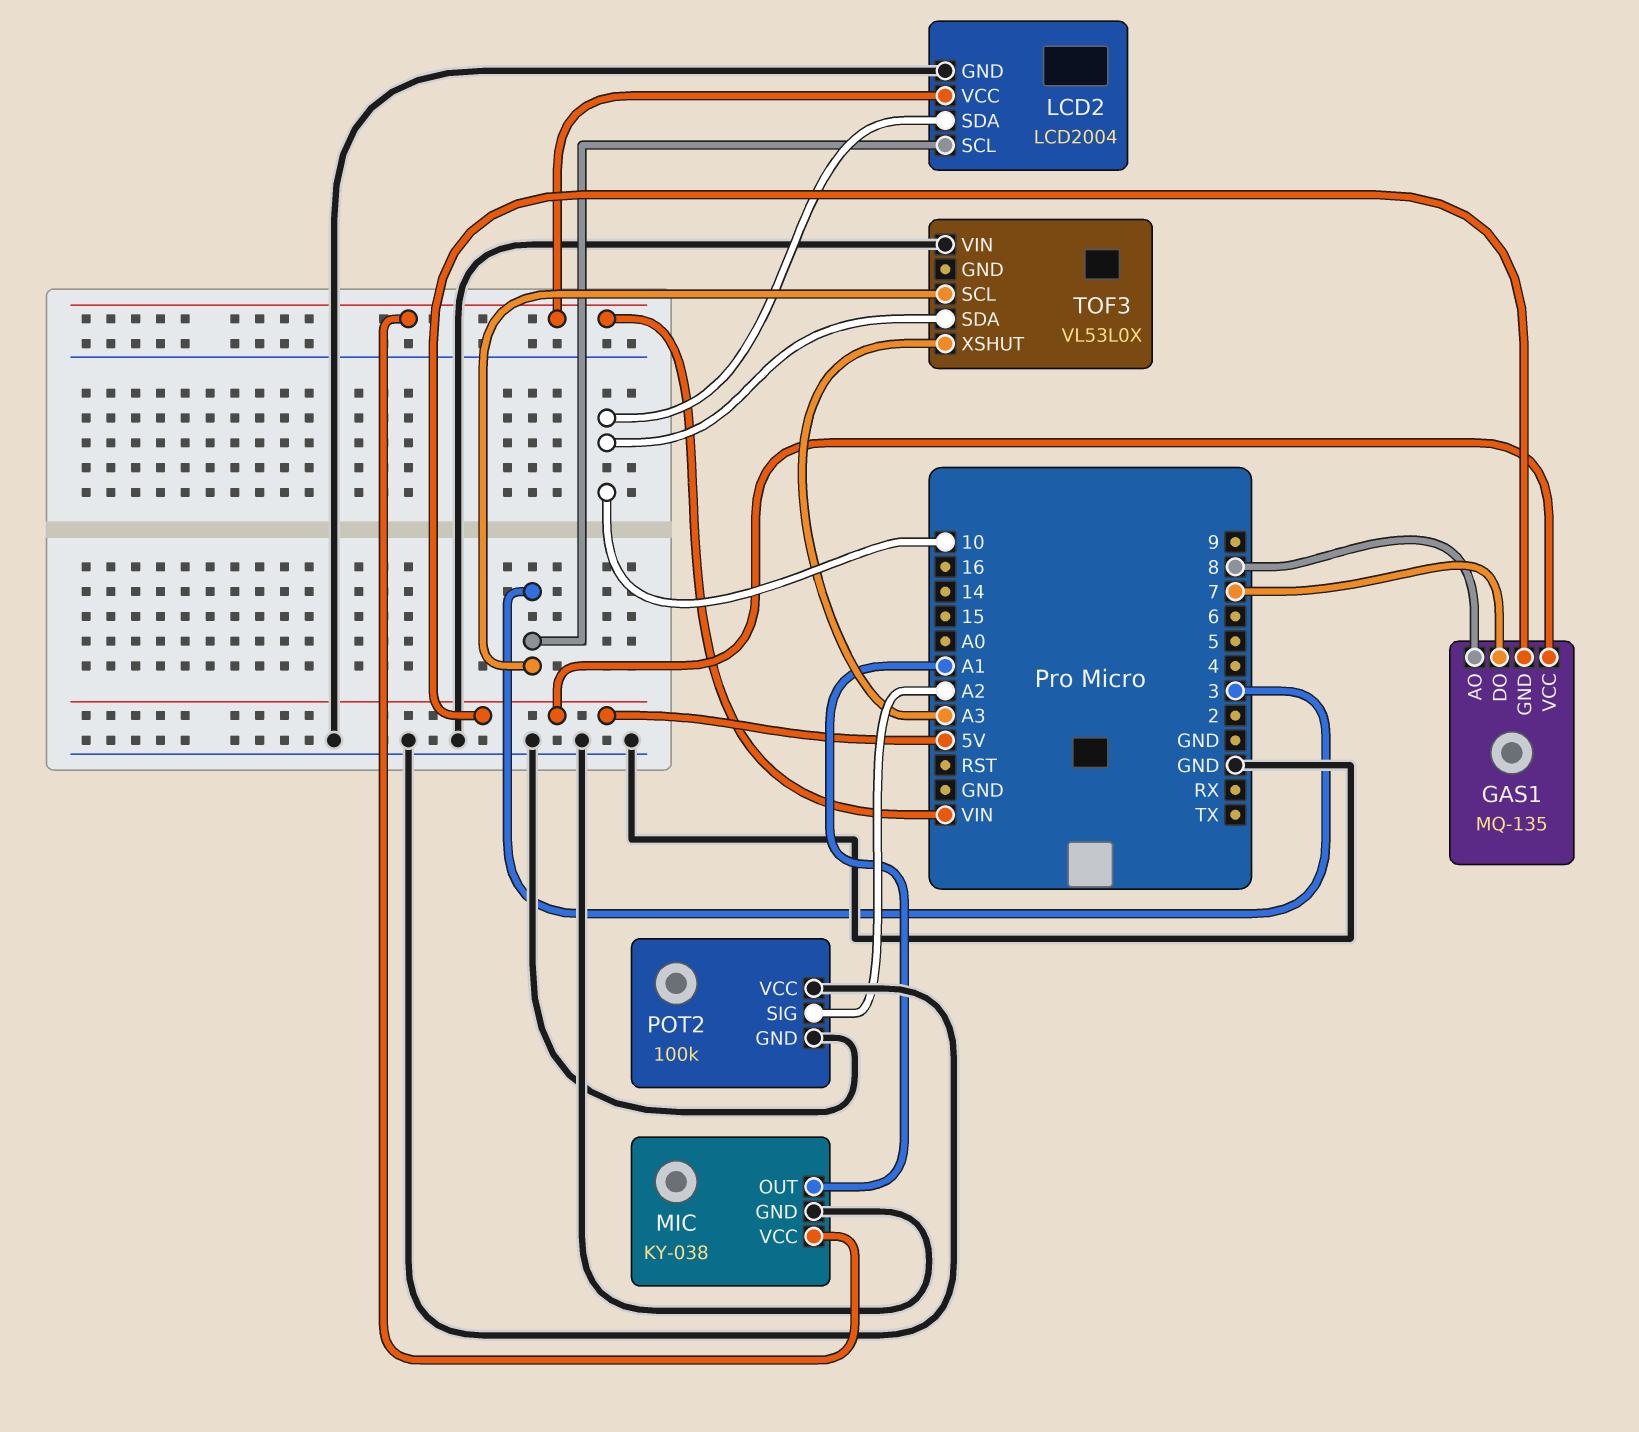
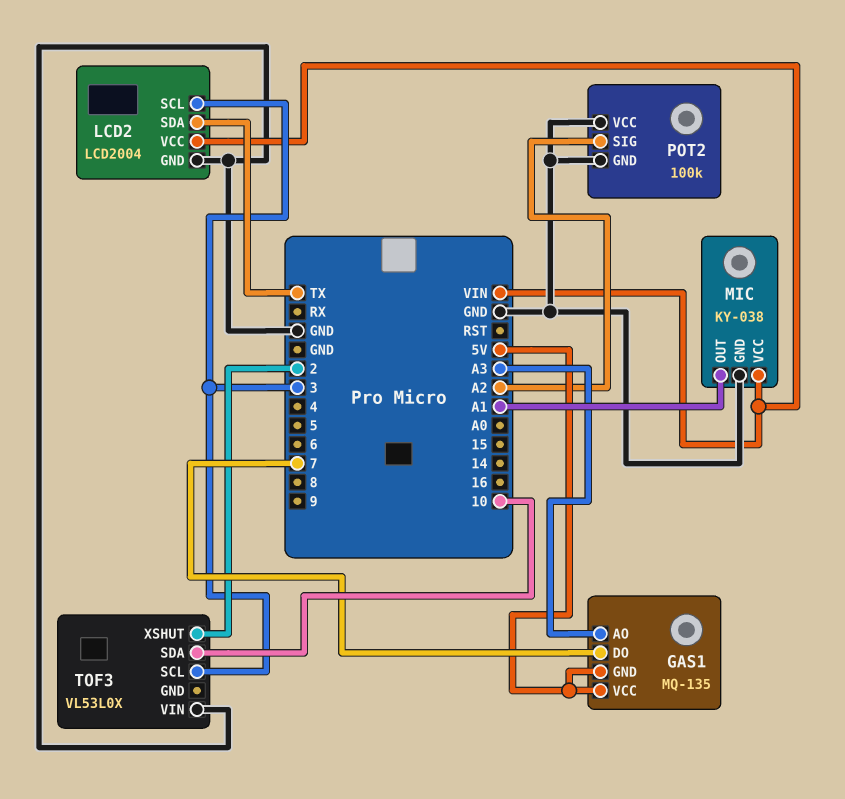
GAS1 pin AO: 8 -> A3
LCD2 pin SDA: 10 -> TX
TOF3 pin XSHUT: A3 -> 2

